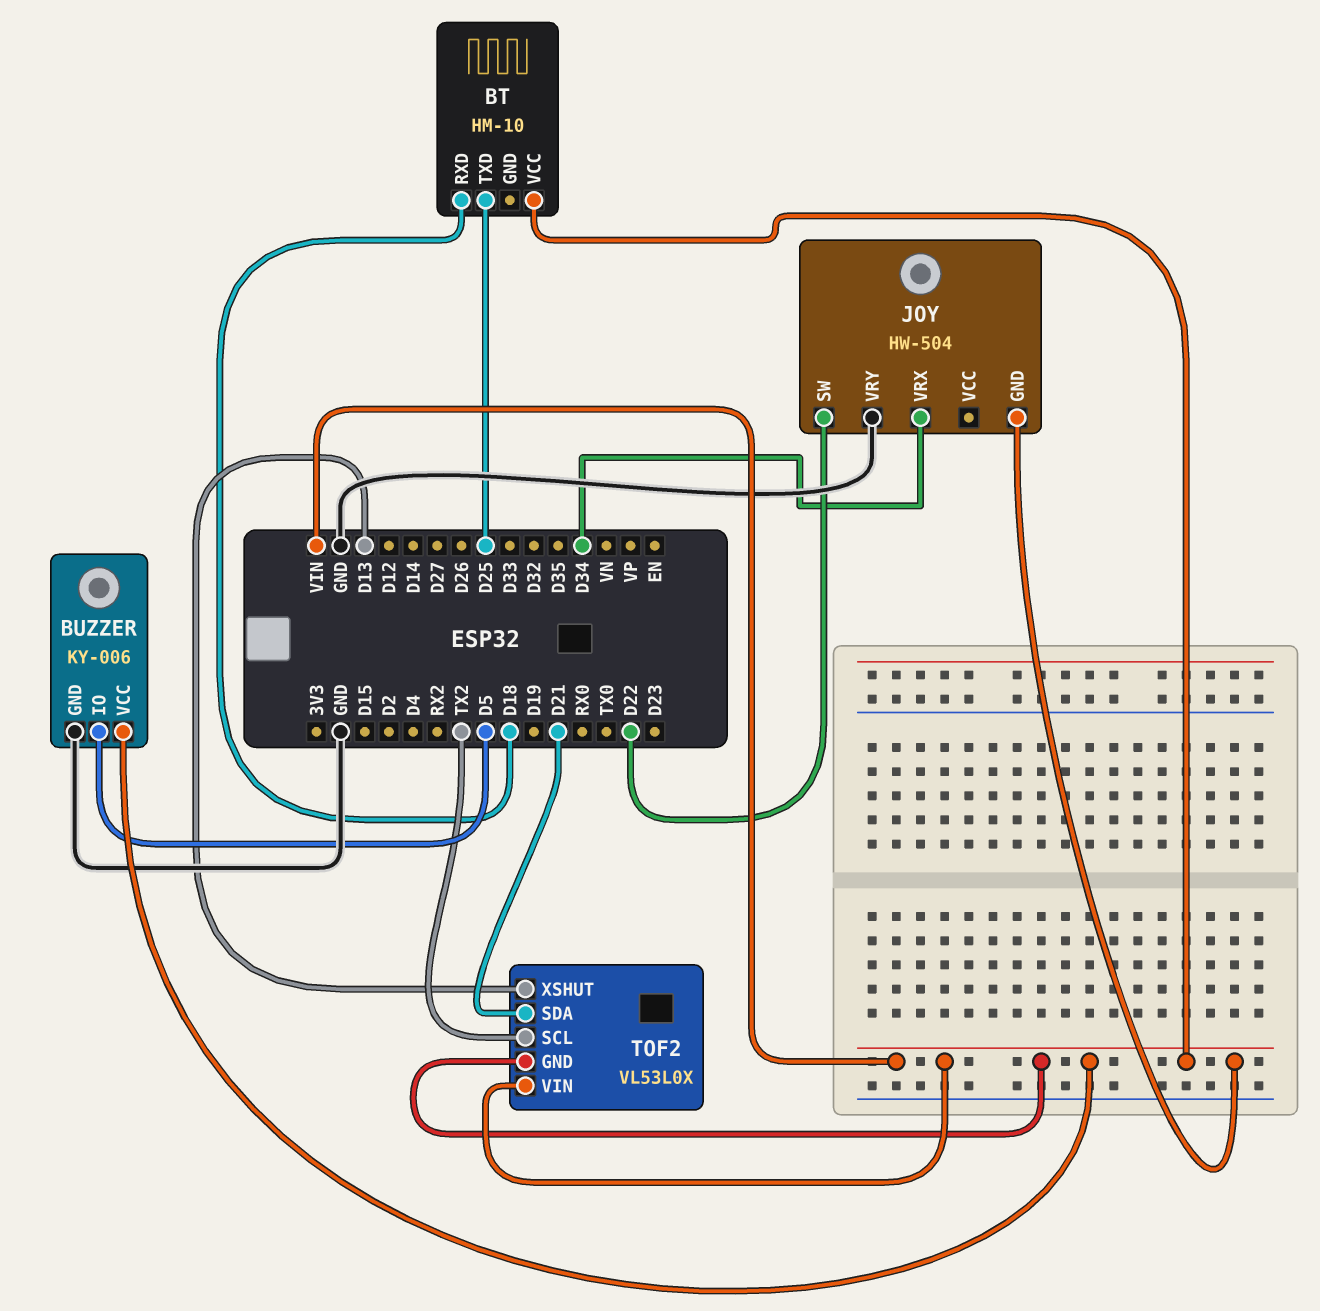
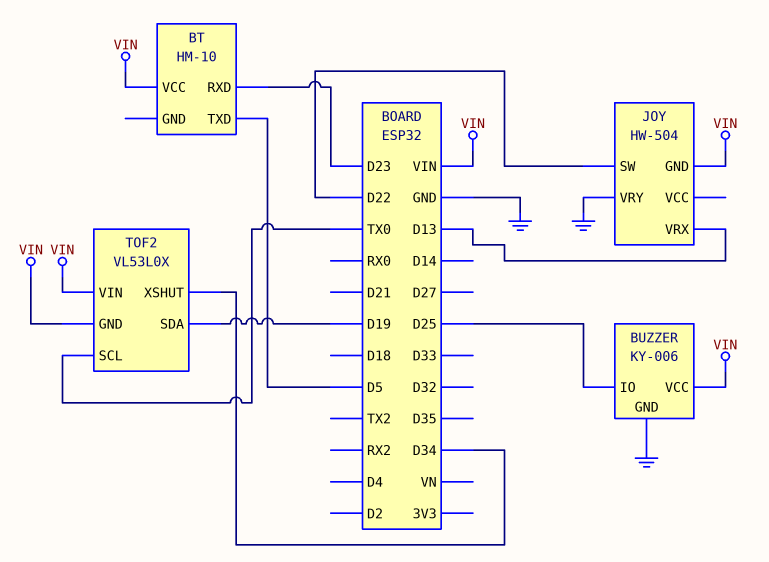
BT pin RXD: D18 -> D23
BT pin TXD: D25 -> D5
BUZZER pin IO: D5 -> D25
JOY pin VRX: D34 -> D13
TOF2 pin SCL: TX2 -> TX0
TOF2 pin SDA: D21 -> D19
TOF2 pin XSHUT: D13 -> D34

